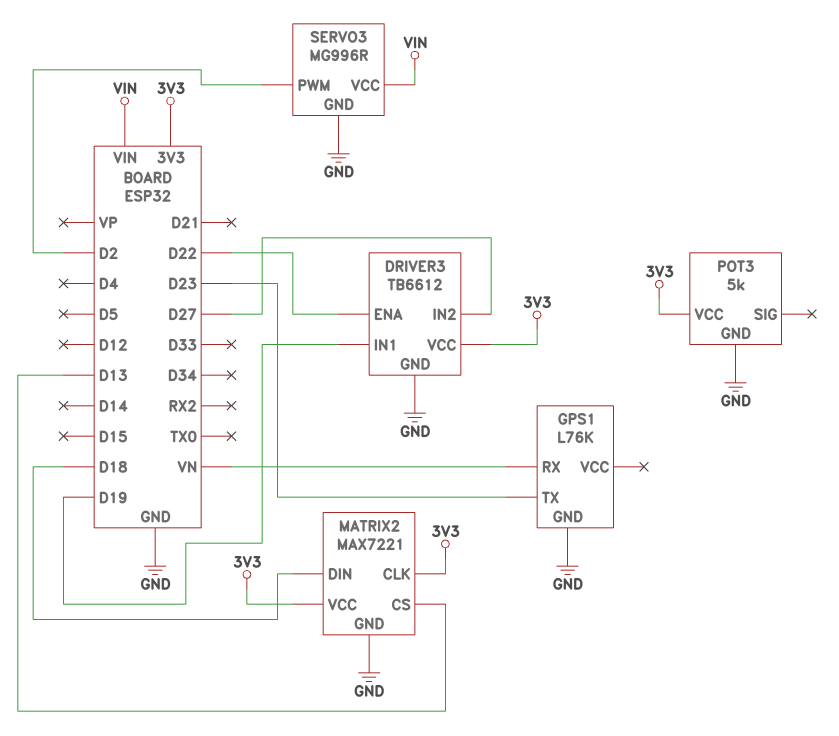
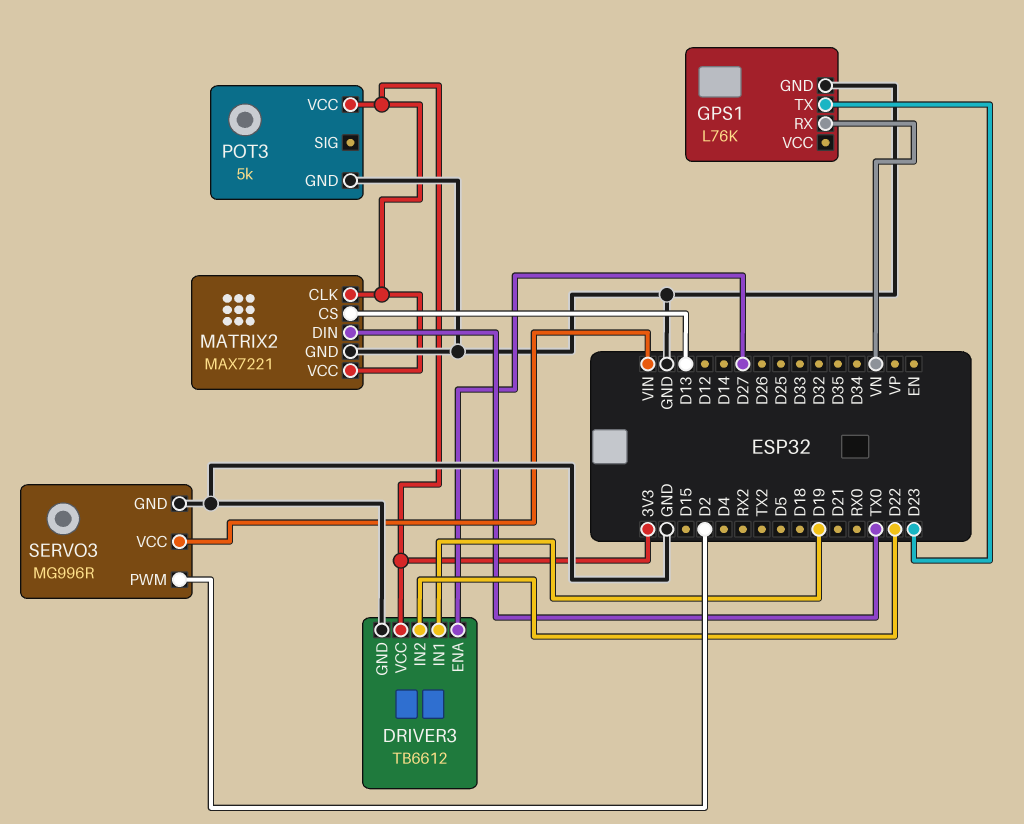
DRIVER3 pin ENA: D22 -> D27
DRIVER3 pin IN2: D27 -> D22
MATRIX2 pin DIN: D18 -> TX0

